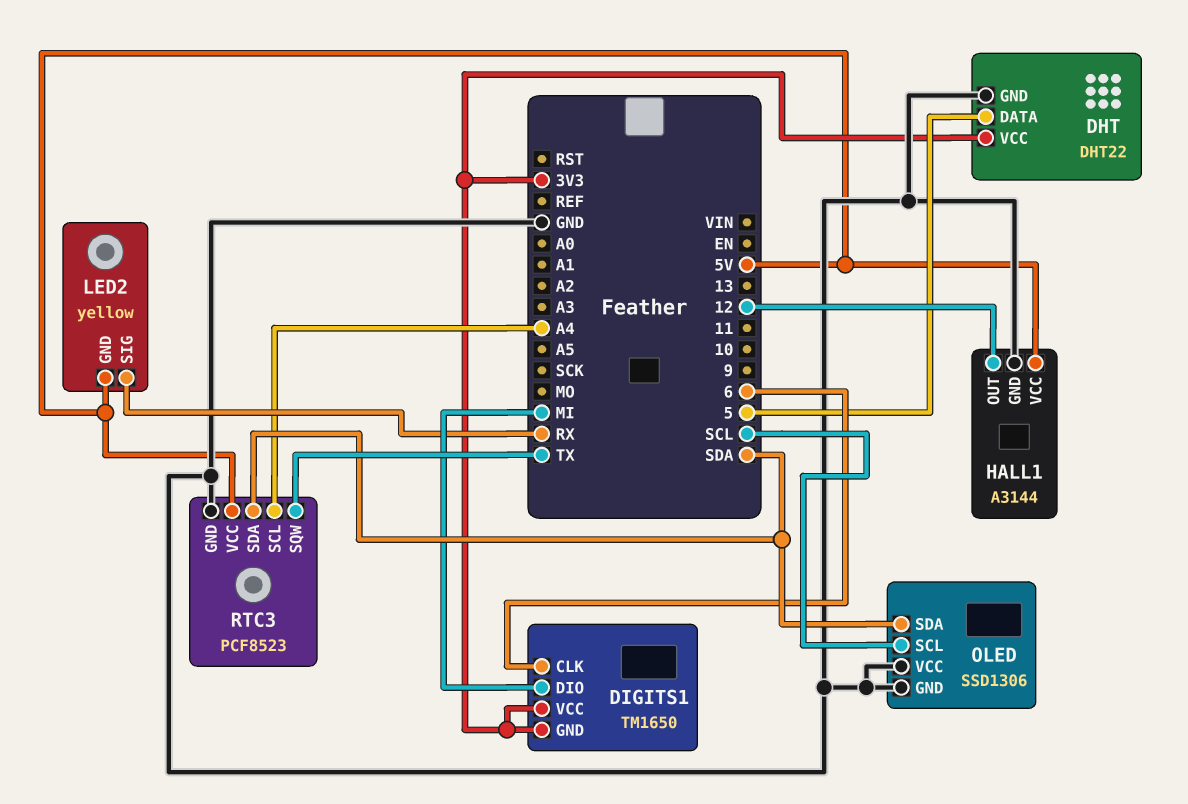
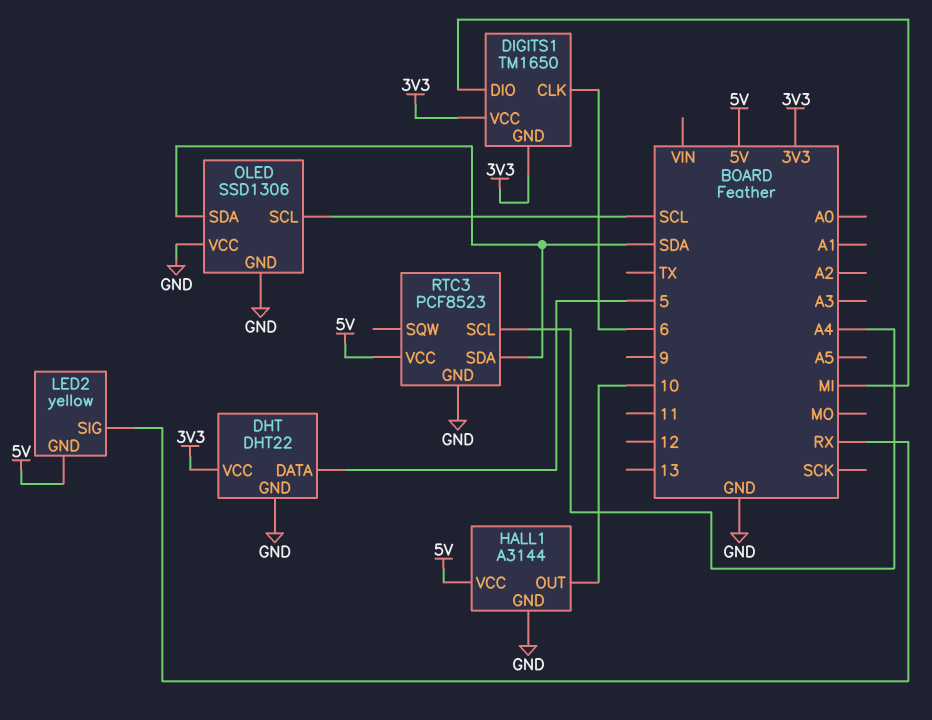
HALL1 pin OUT: 12 -> 10
RTC3 pin SQW: TX -> none

